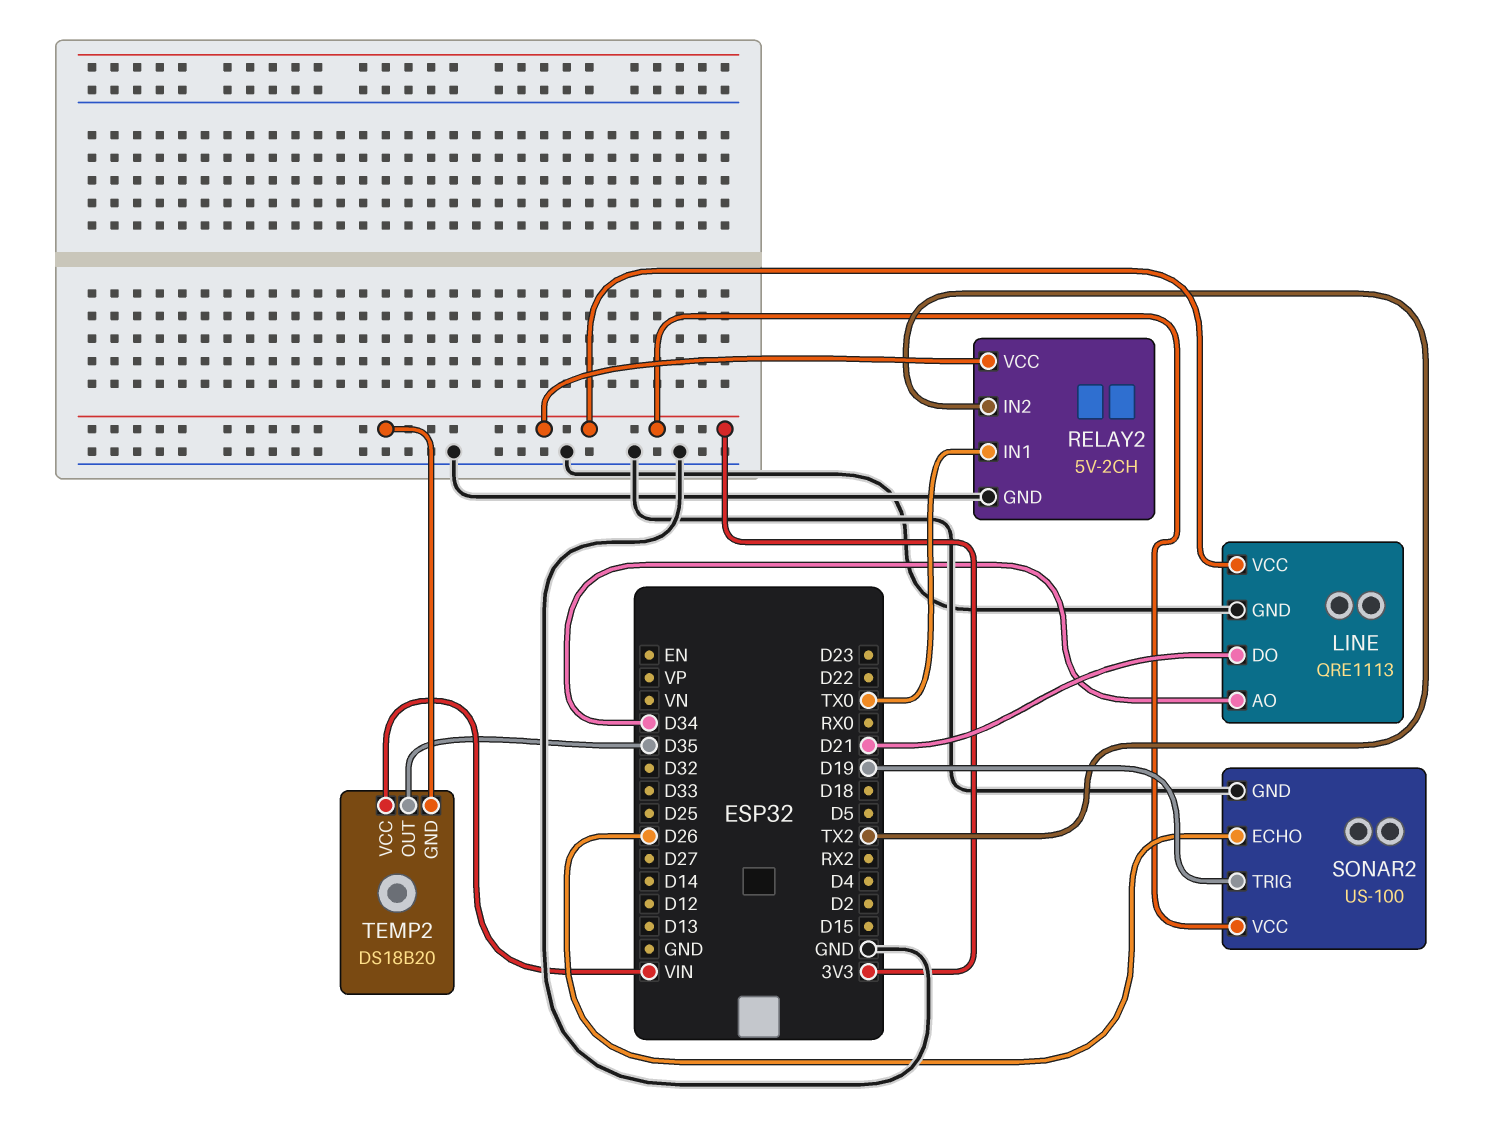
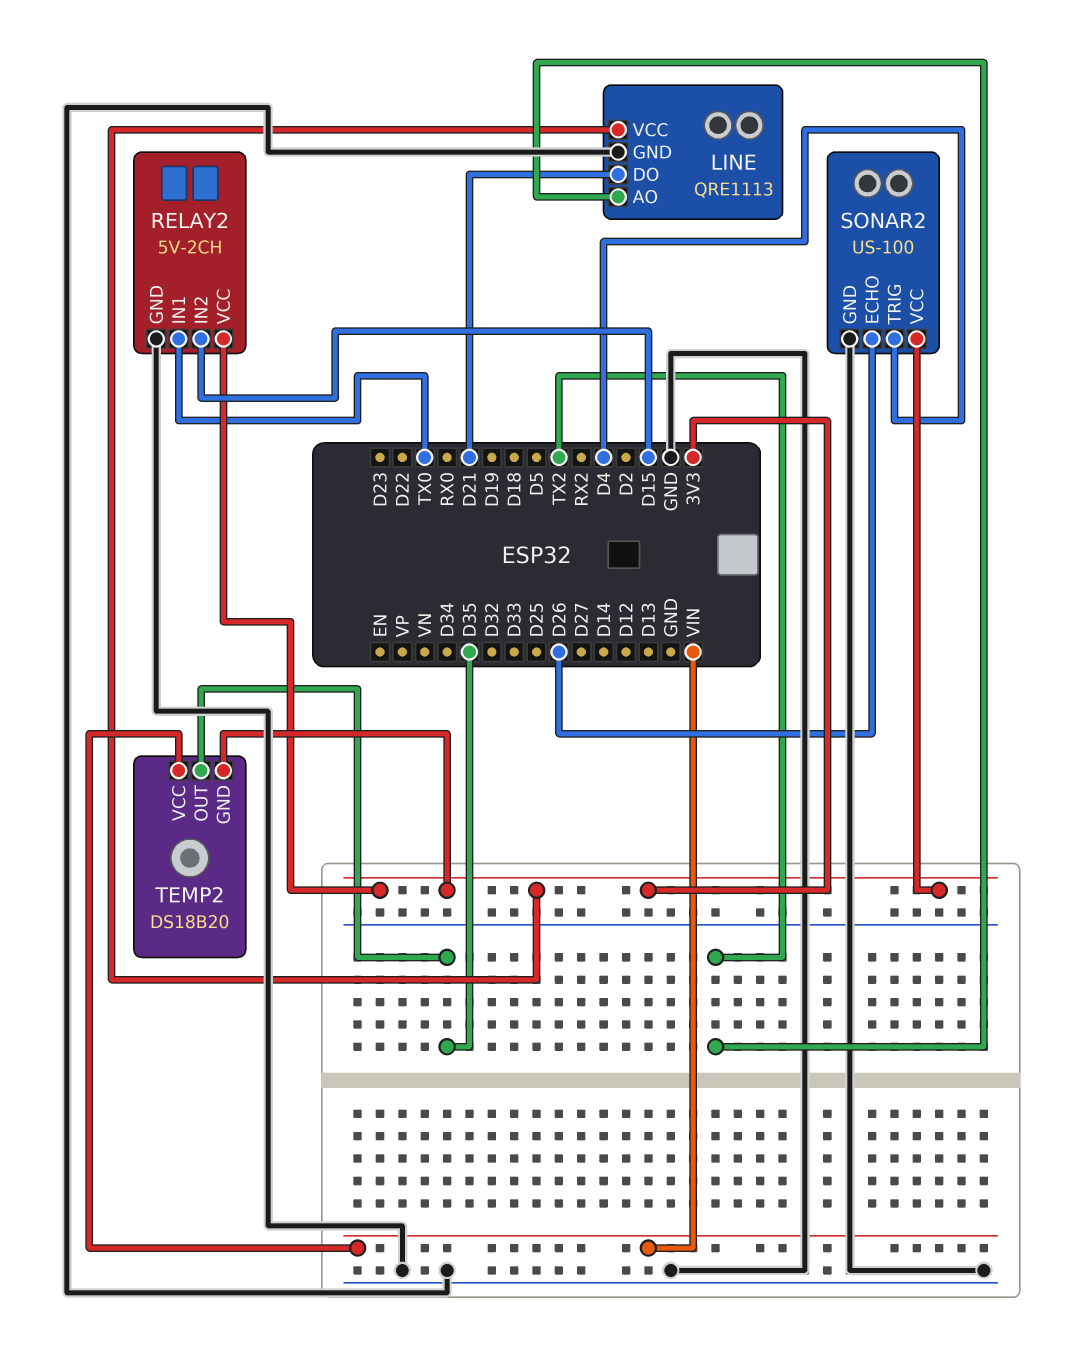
LINE pin AO: D34 -> TX2
RELAY2 pin IN2: TX2 -> D15
SONAR2 pin TRIG: D19 -> D4

